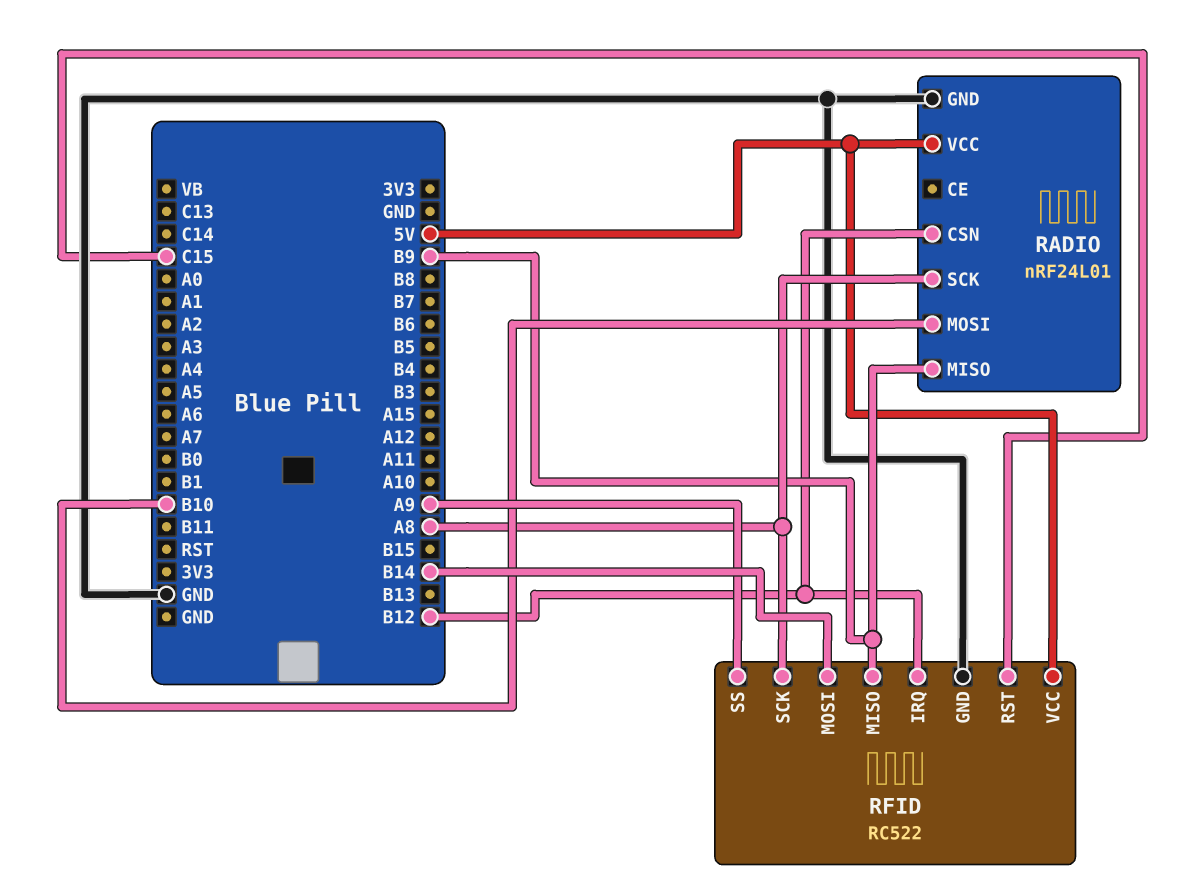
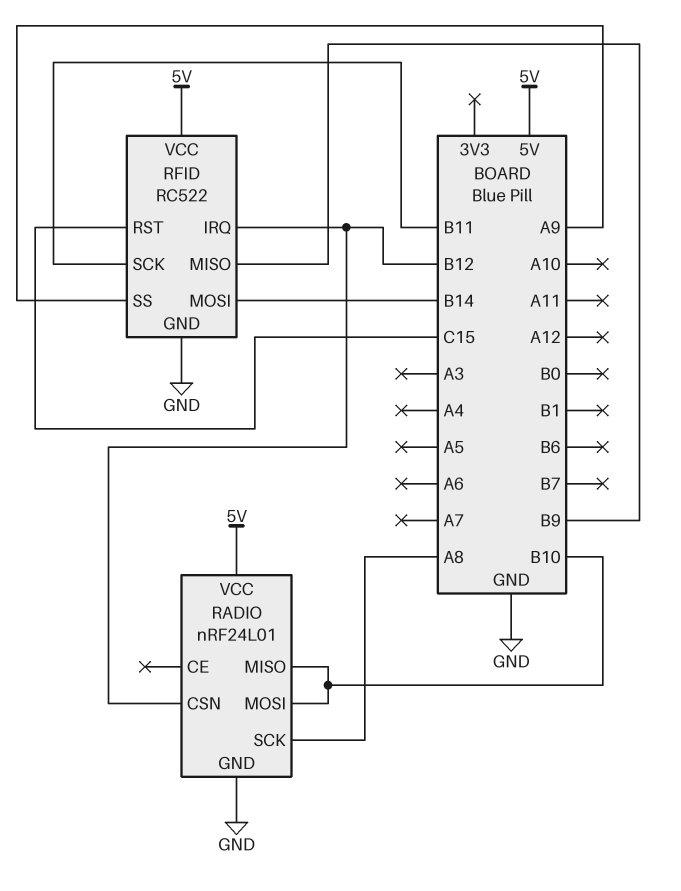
RADIO pin MISO: B9 -> B10
RFID pin SCK: A8 -> B11

